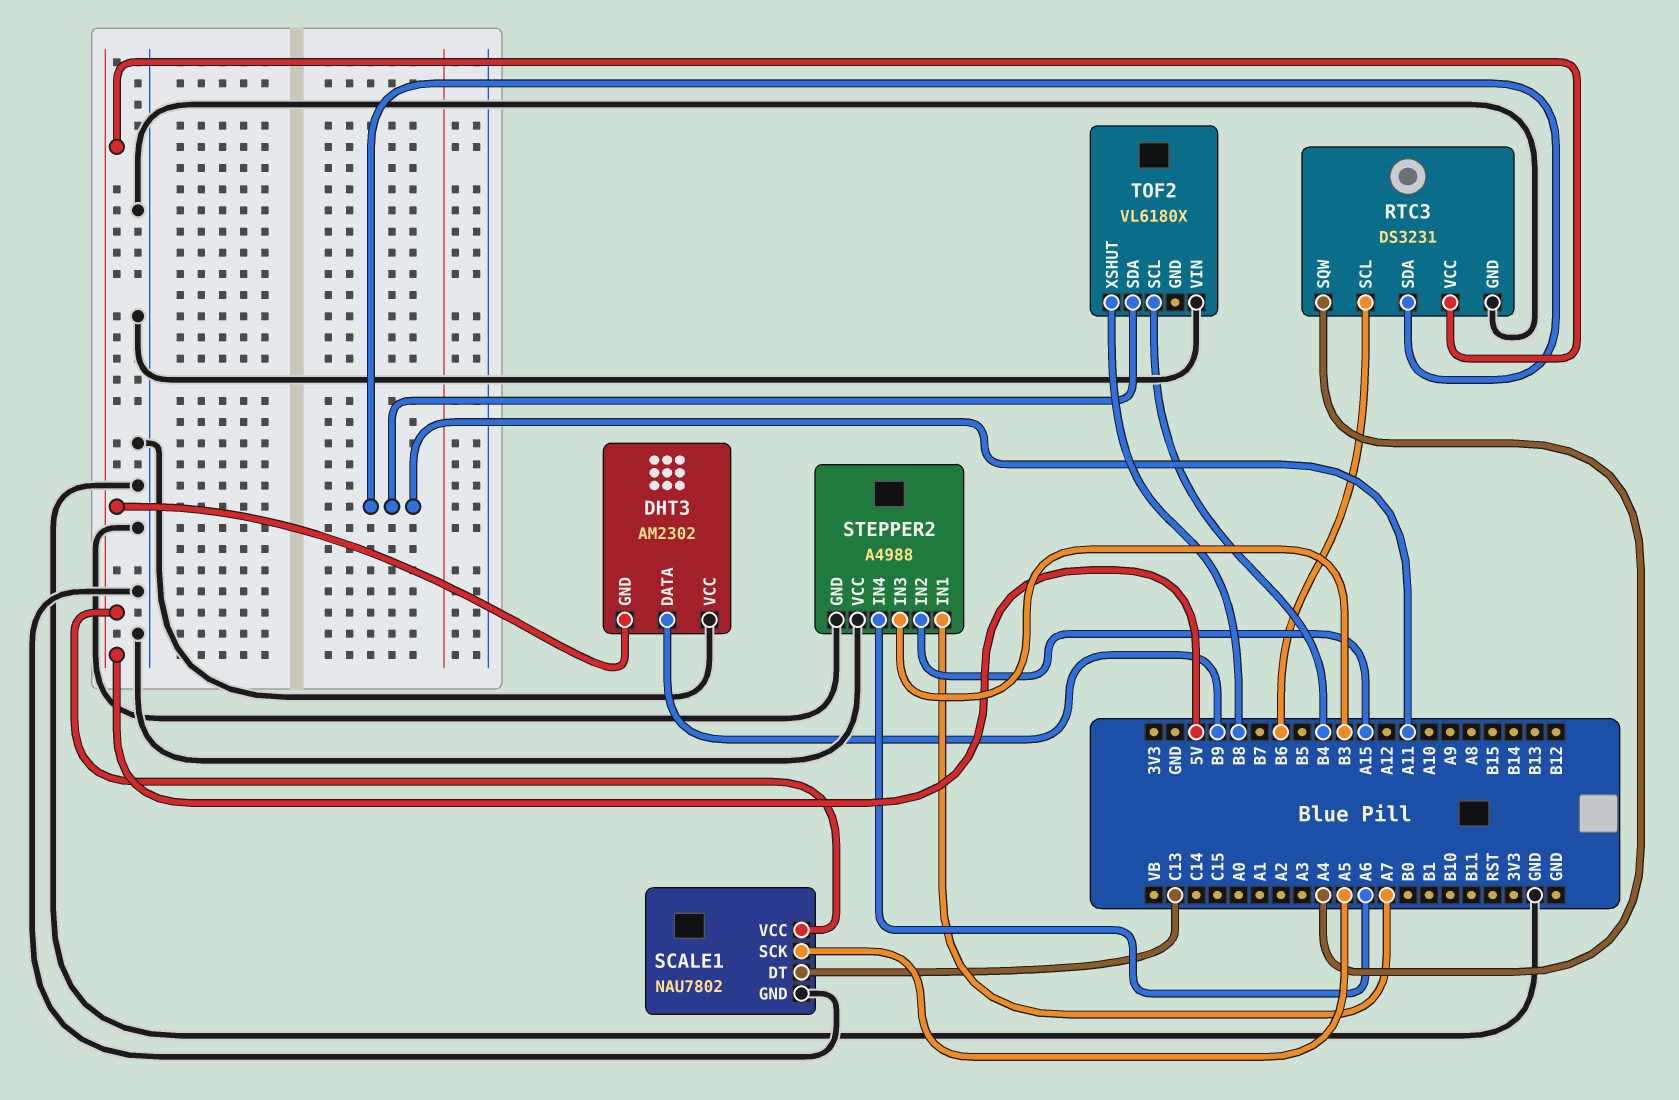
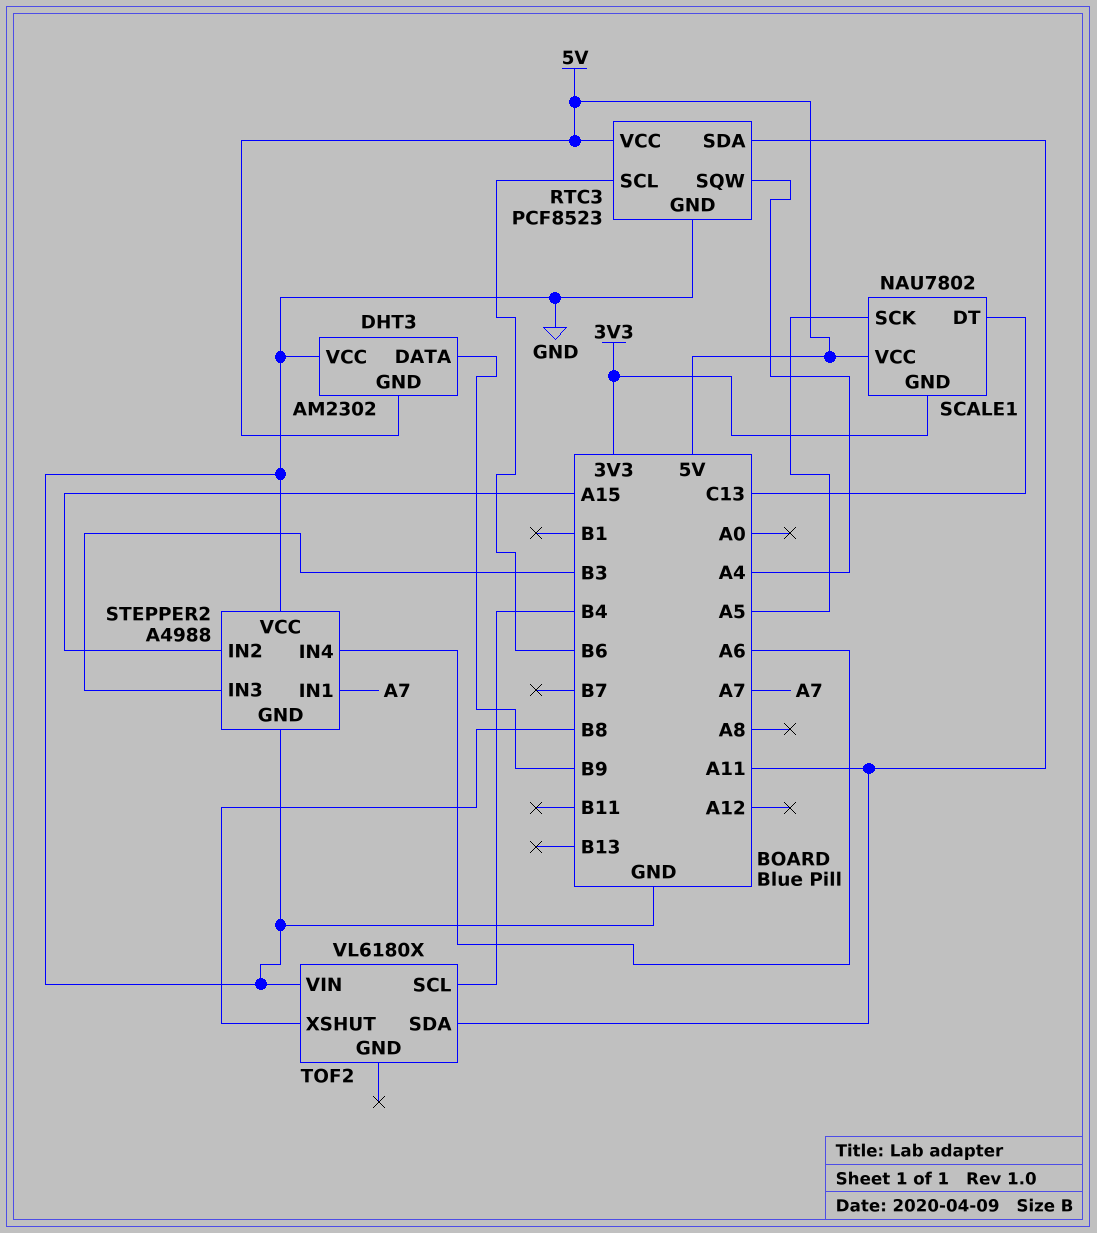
RTC3: DS3231 -> PCF8523
SCALE1 pin GND: GND -> 3V3

